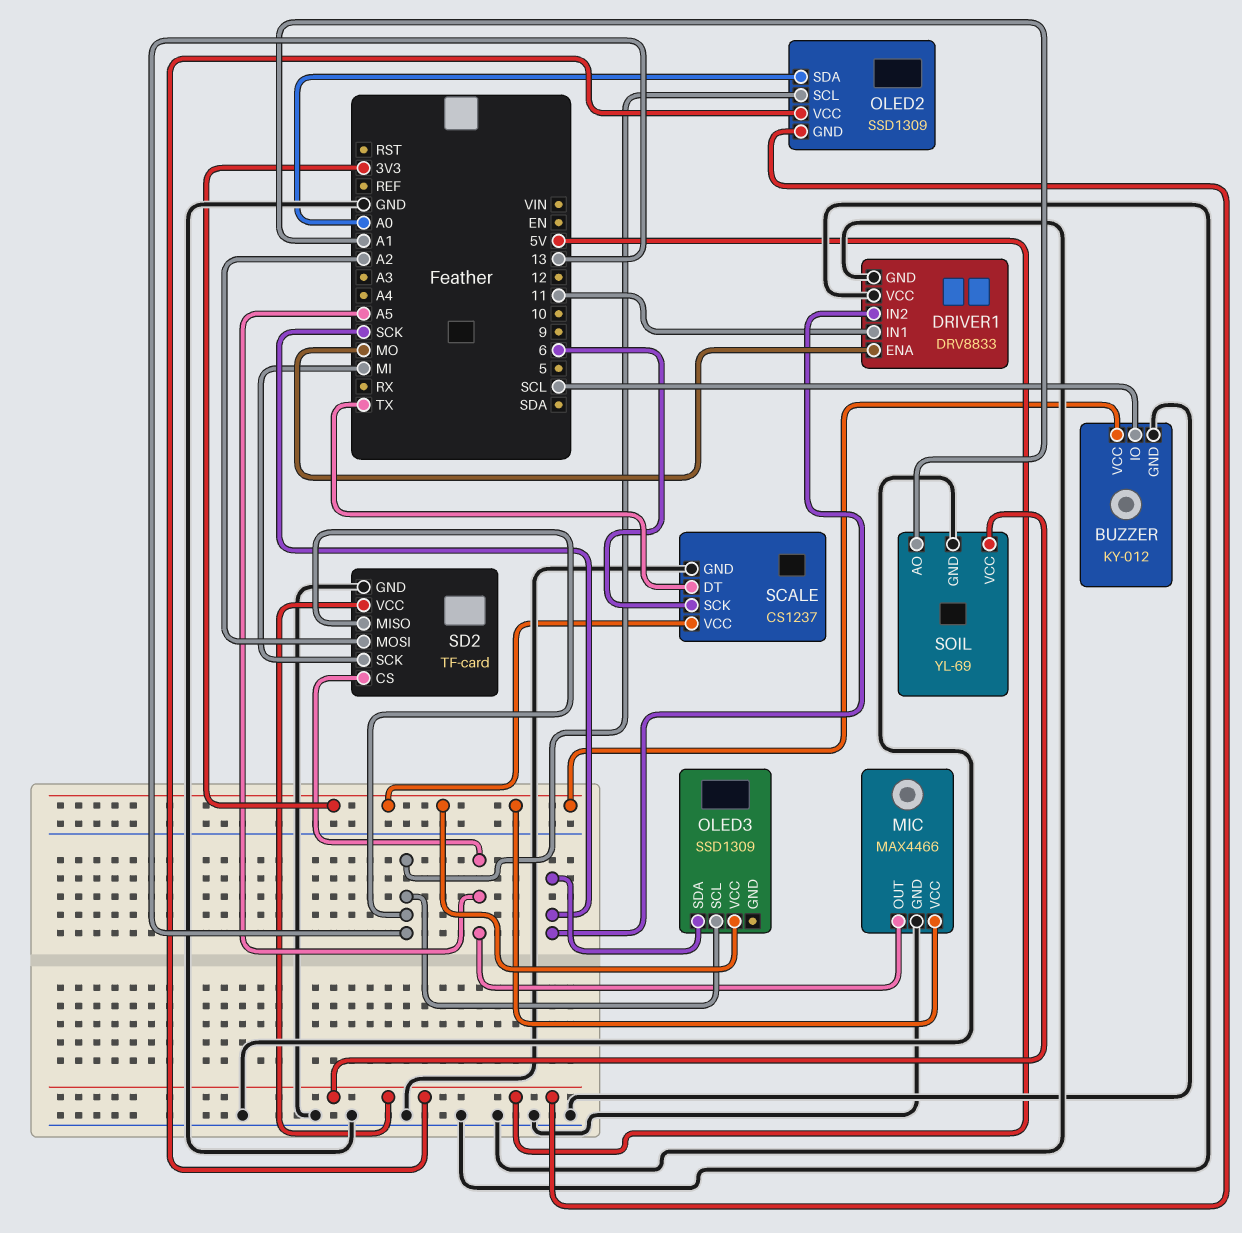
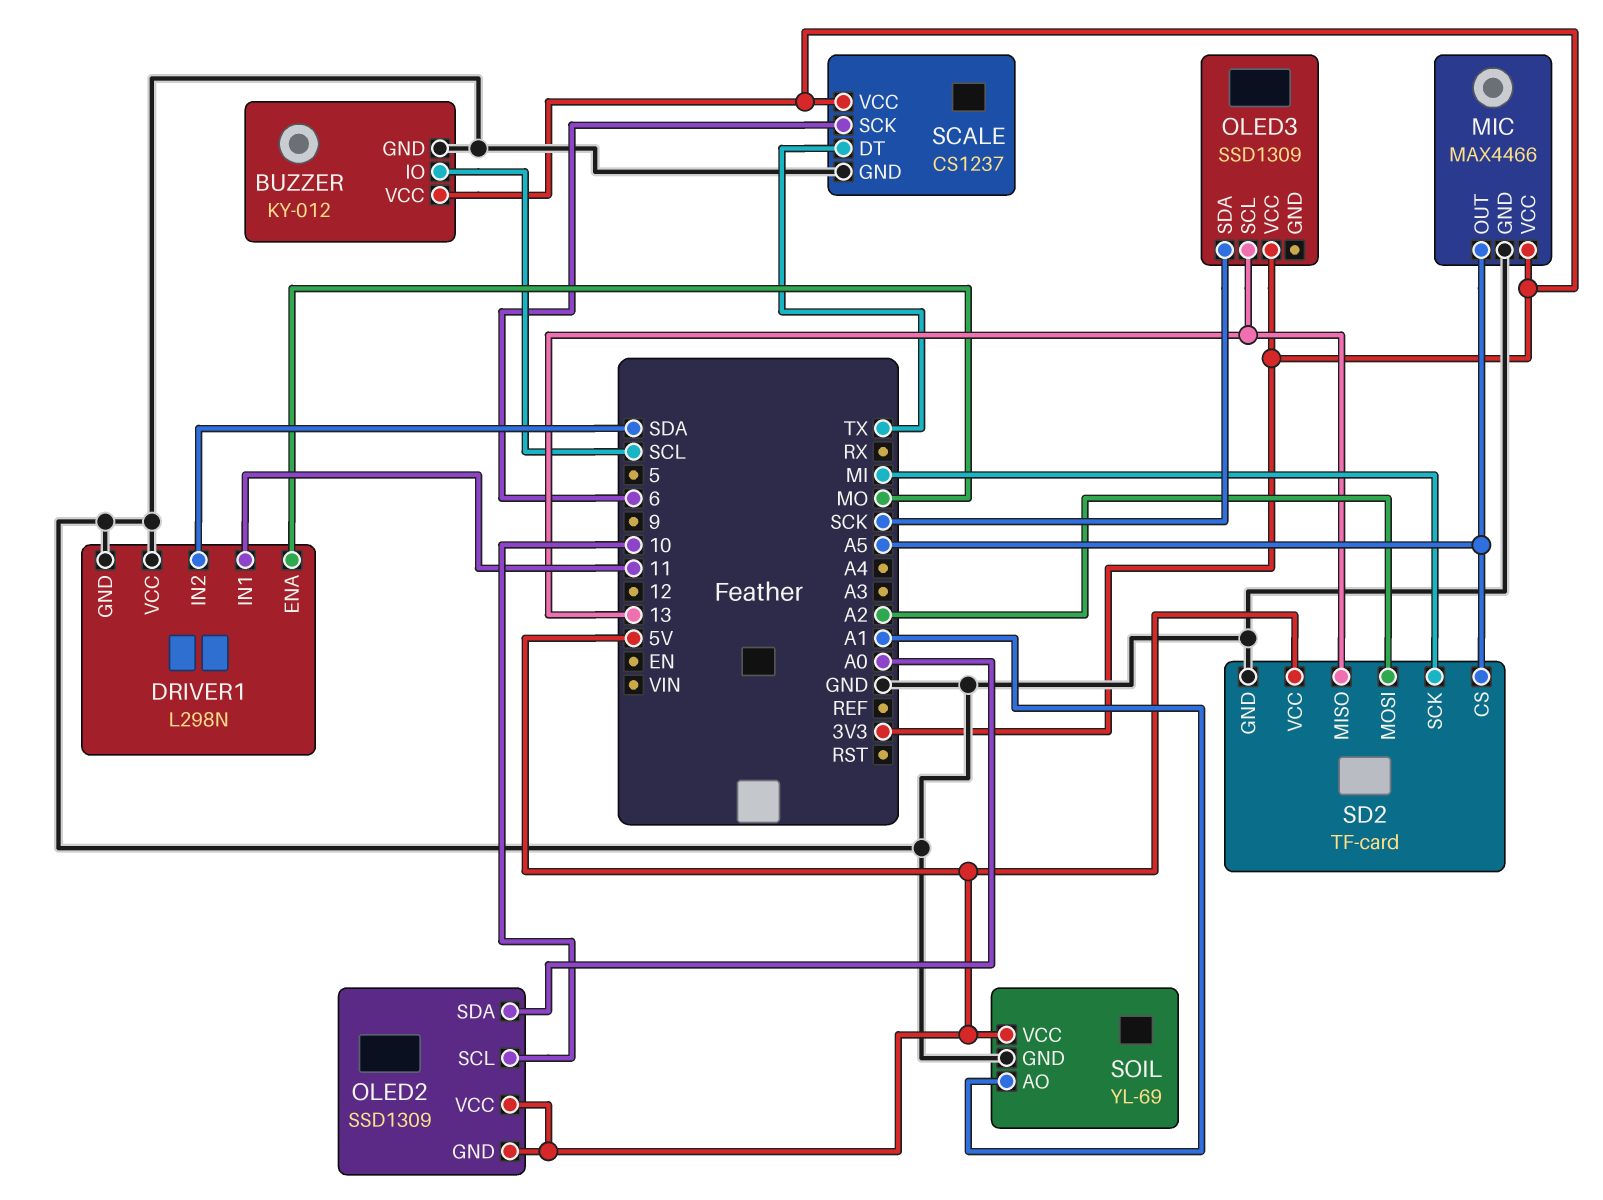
DRIVER1: DRV8833 -> L298N
DRIVER1 pin IN2: SCK -> SDA
OLED2 pin SCL: 13 -> 10

